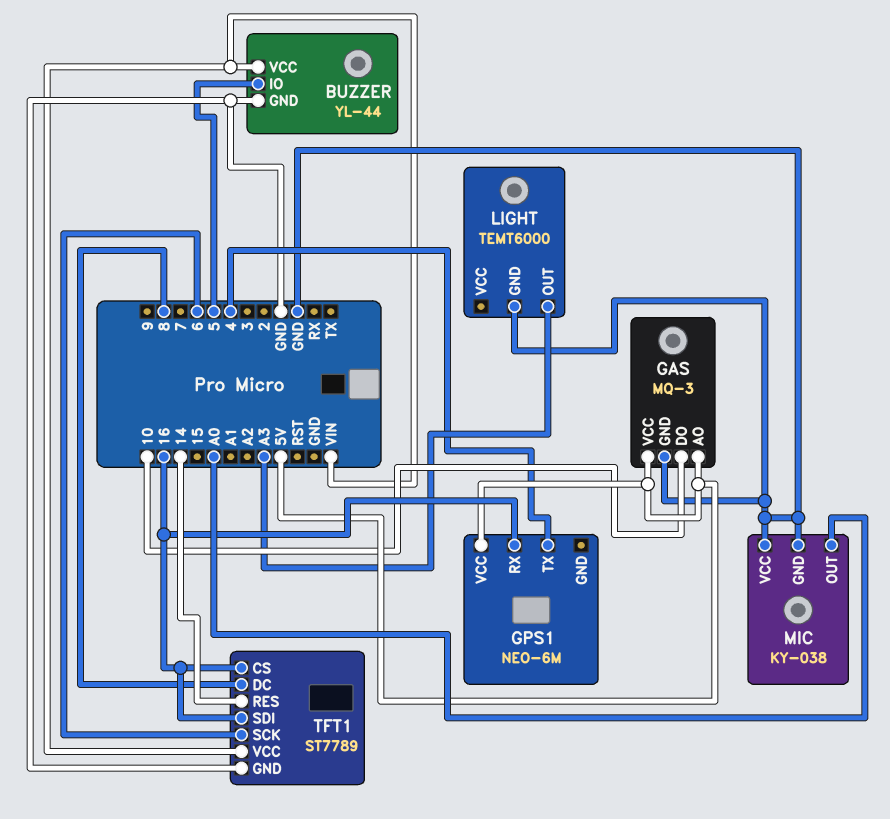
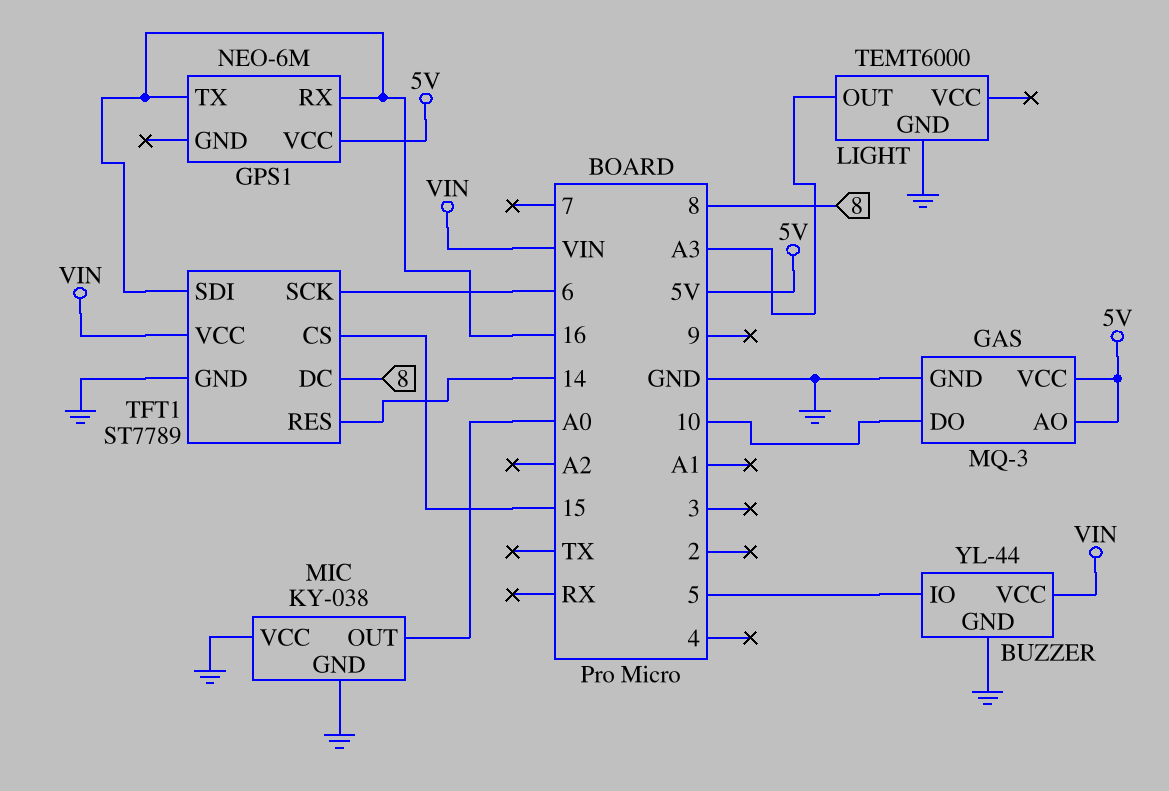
GPS1 pin TX: 4 -> 16
TFT1 pin CS: 16 -> 15

